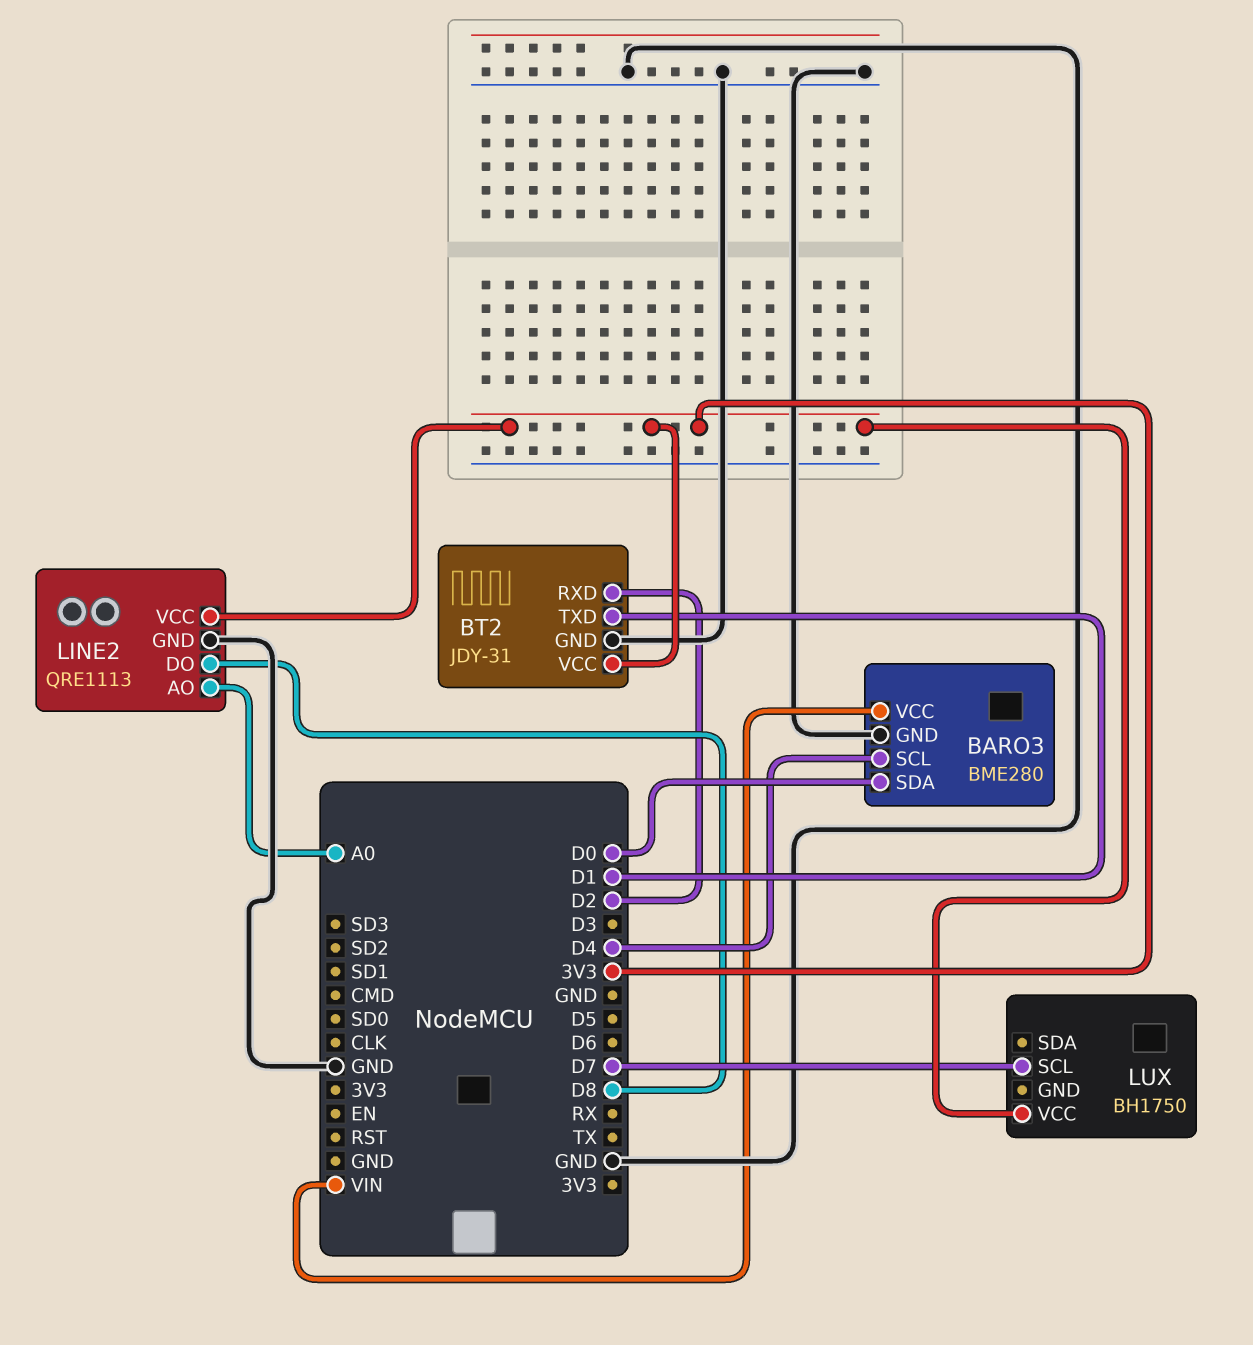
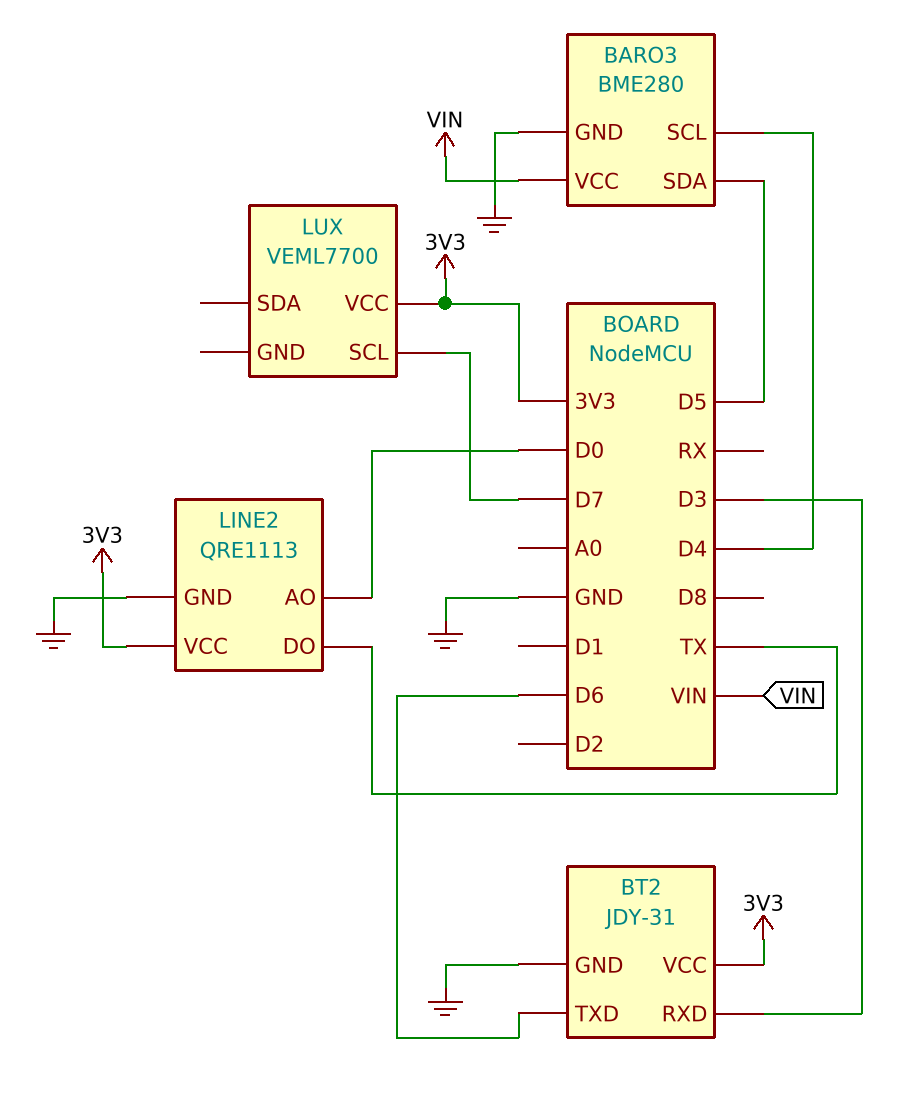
BARO3 pin SDA: D0 -> D5
BT2 pin RXD: D2 -> D3
BT2 pin TXD: D1 -> D6
LINE2 pin AO: A0 -> D0
LINE2 pin DO: D8 -> TX
LUX: BH1750 -> VEML7700

